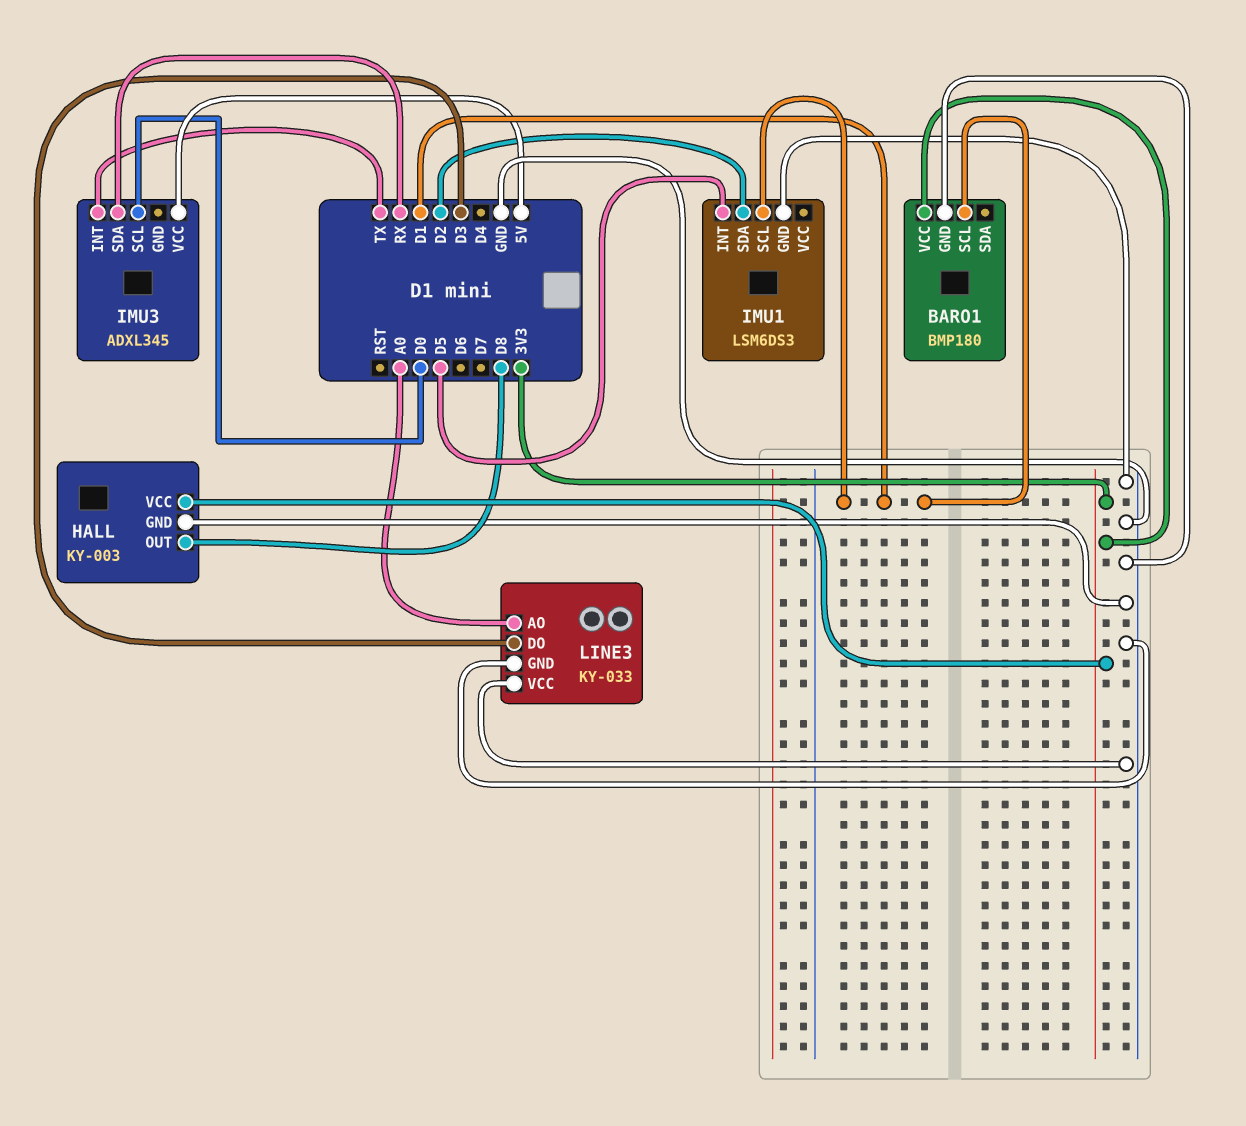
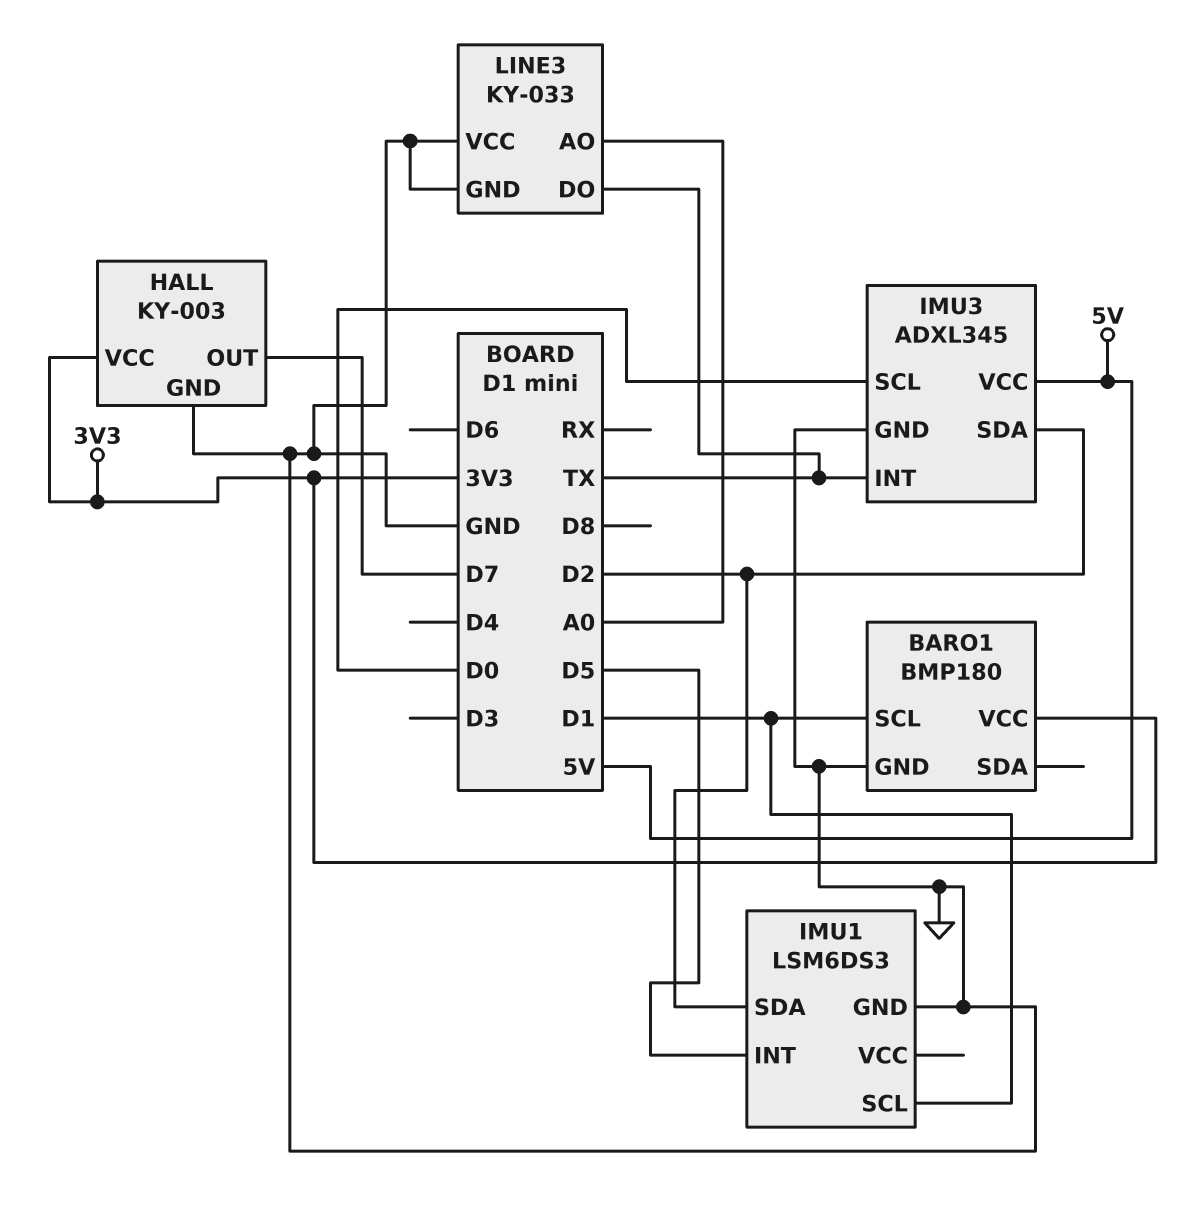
HALL pin OUT: D8 -> D7
IMU3 pin GND: none -> GND
IMU3 pin SDA: RX -> D2
LINE3 pin DO: D3 -> TX

